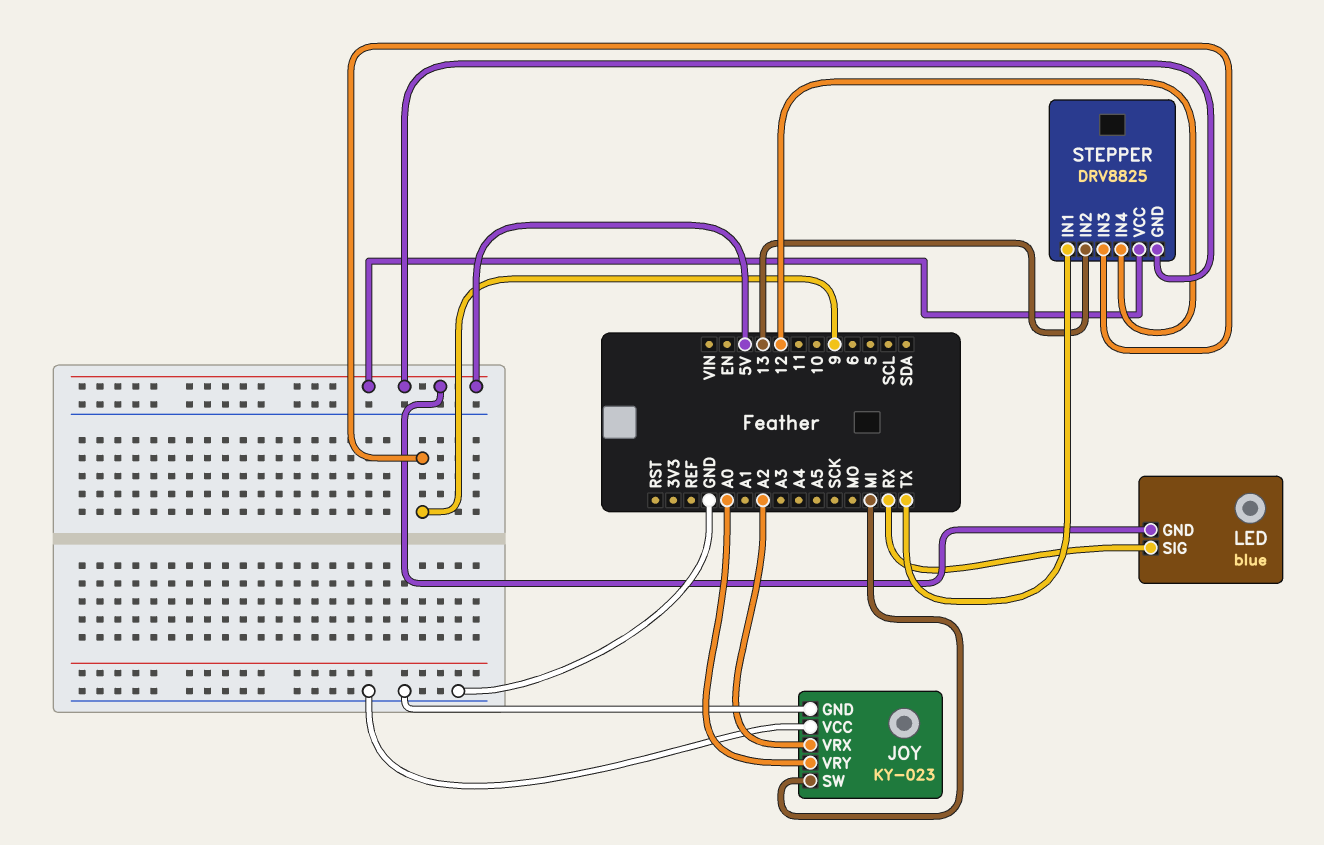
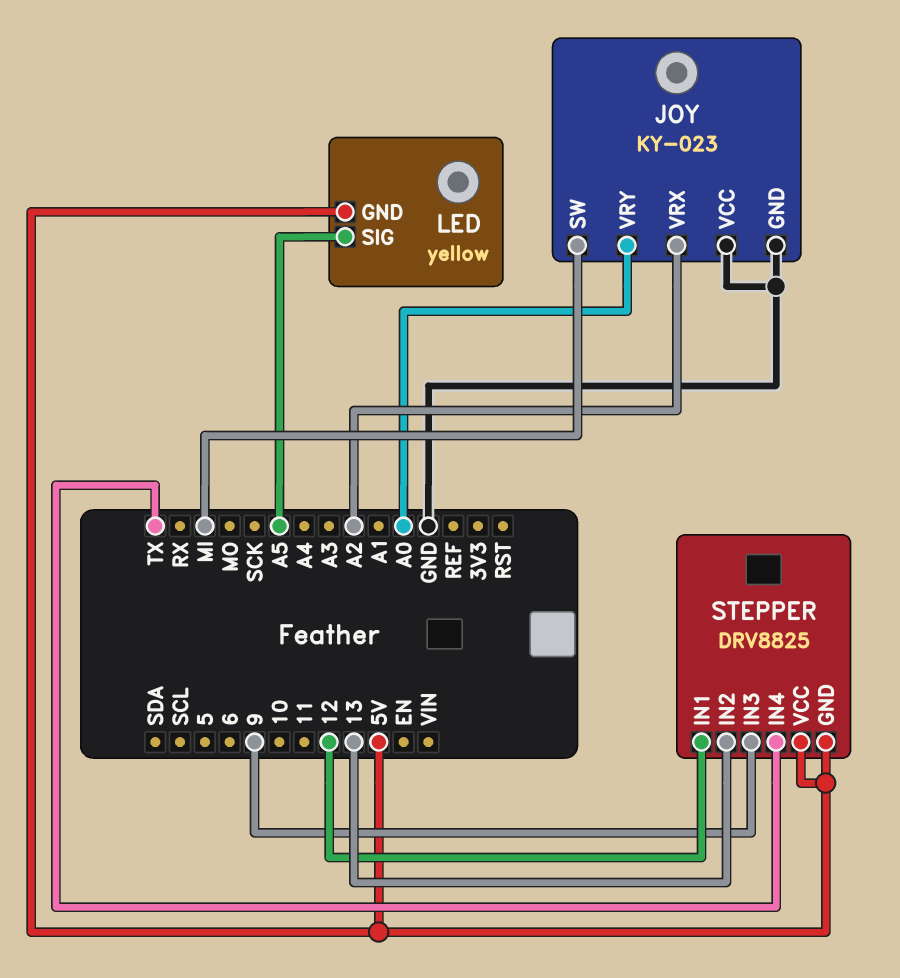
LED: blue -> yellow
LED pin SIG: RX -> A5
STEPPER pin IN1: TX -> 12
STEPPER pin IN4: 12 -> TX

